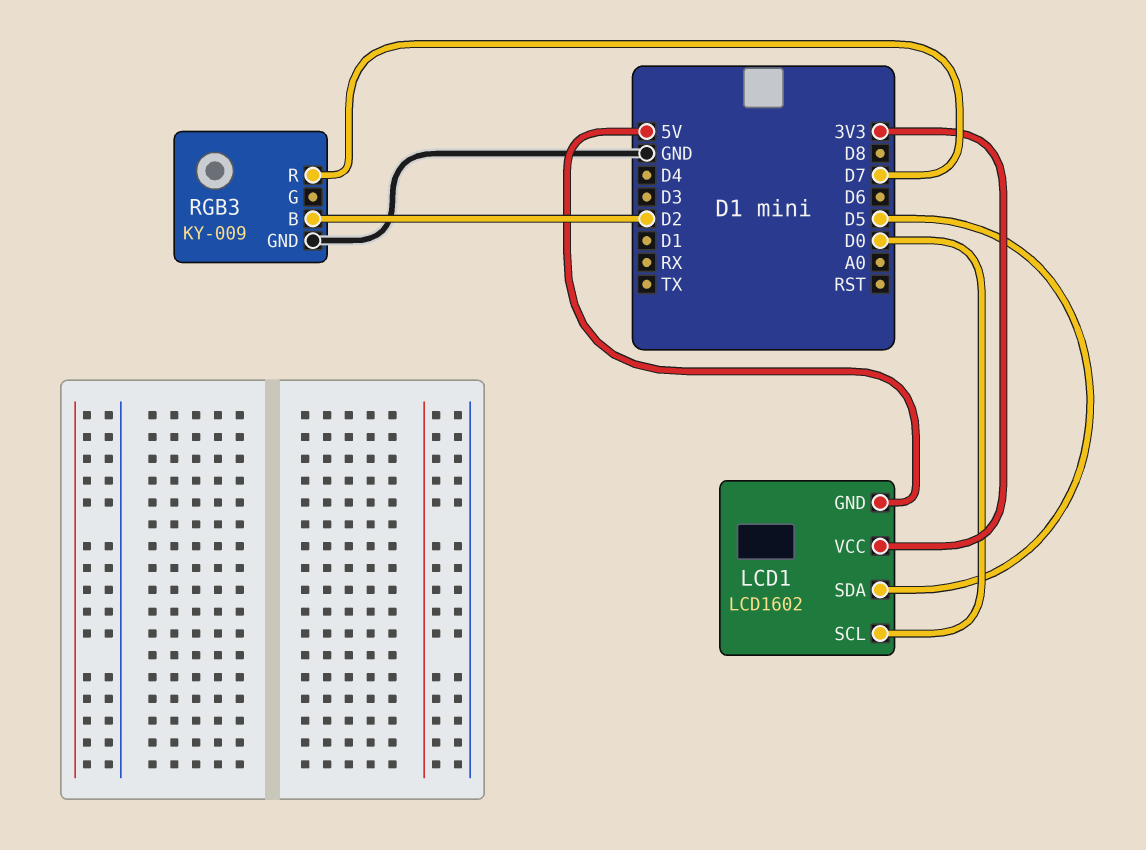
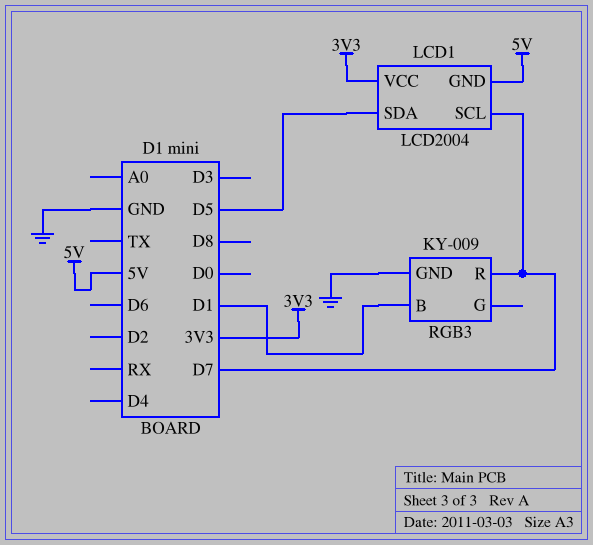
LCD1: LCD1602 -> LCD2004
LCD1 pin SCL: D0 -> D7
RGB3 pin B: D2 -> D1

